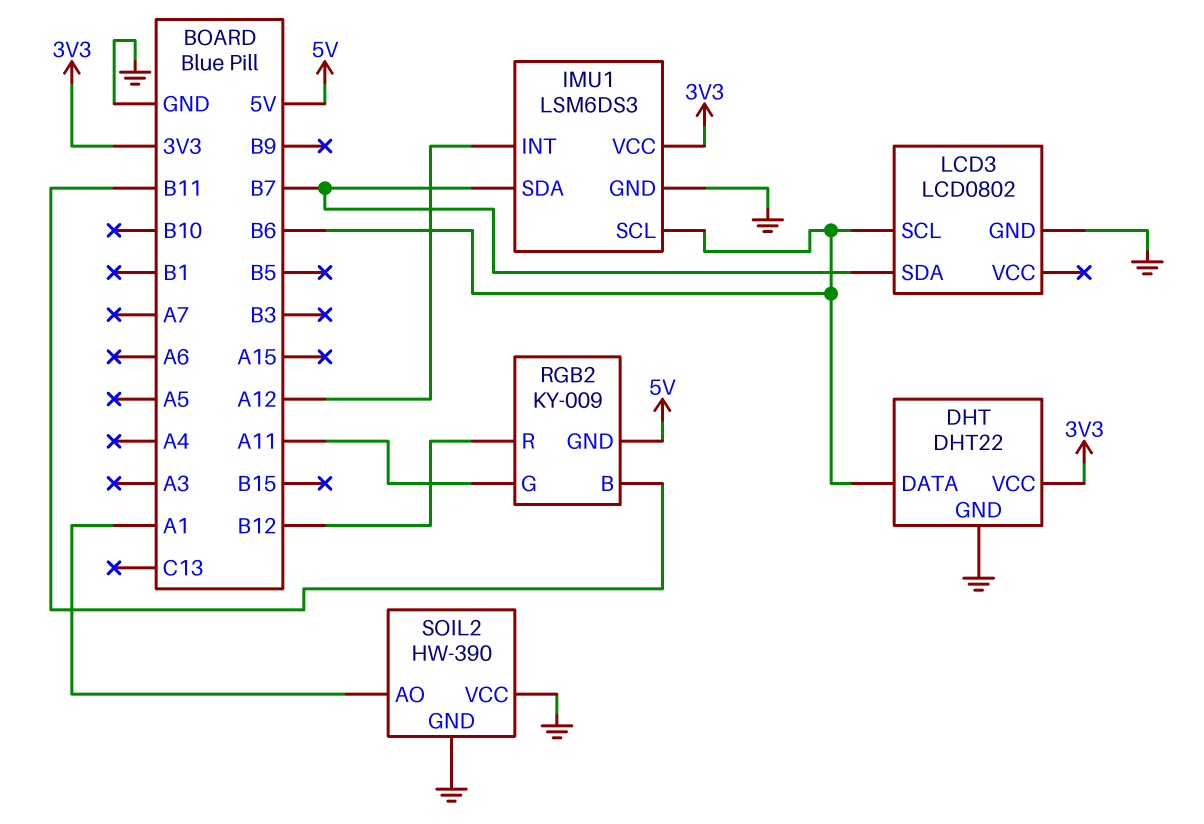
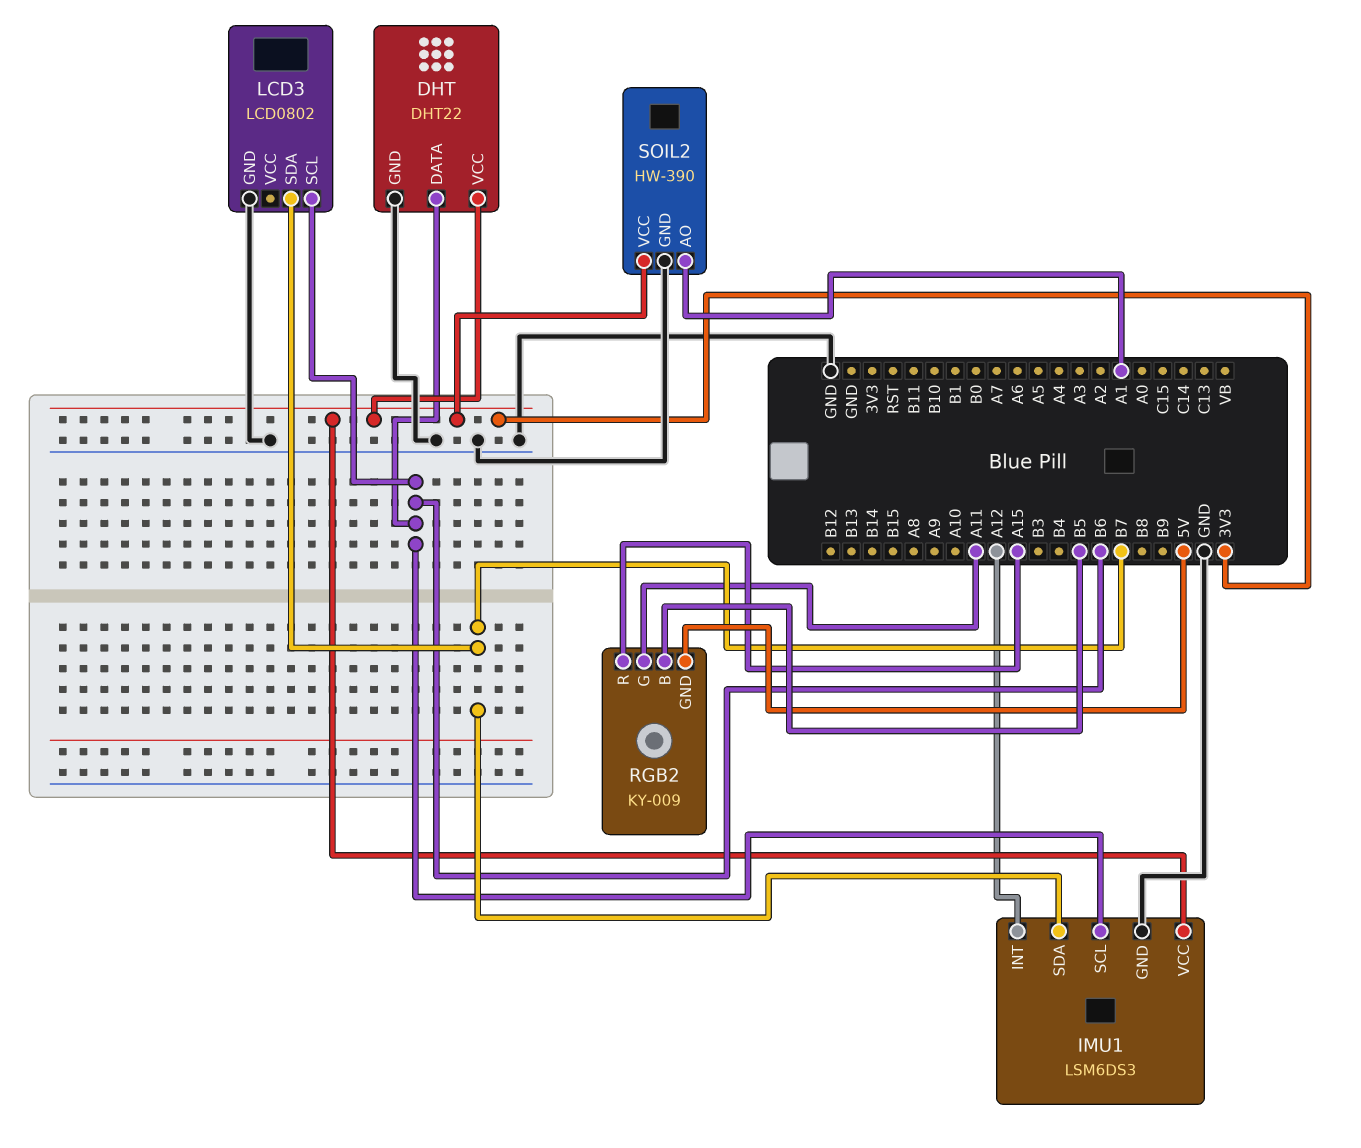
RGB2 pin B: B11 -> B5
RGB2 pin R: B12 -> A15
SOIL2 pin VCC: GND -> 3V3

